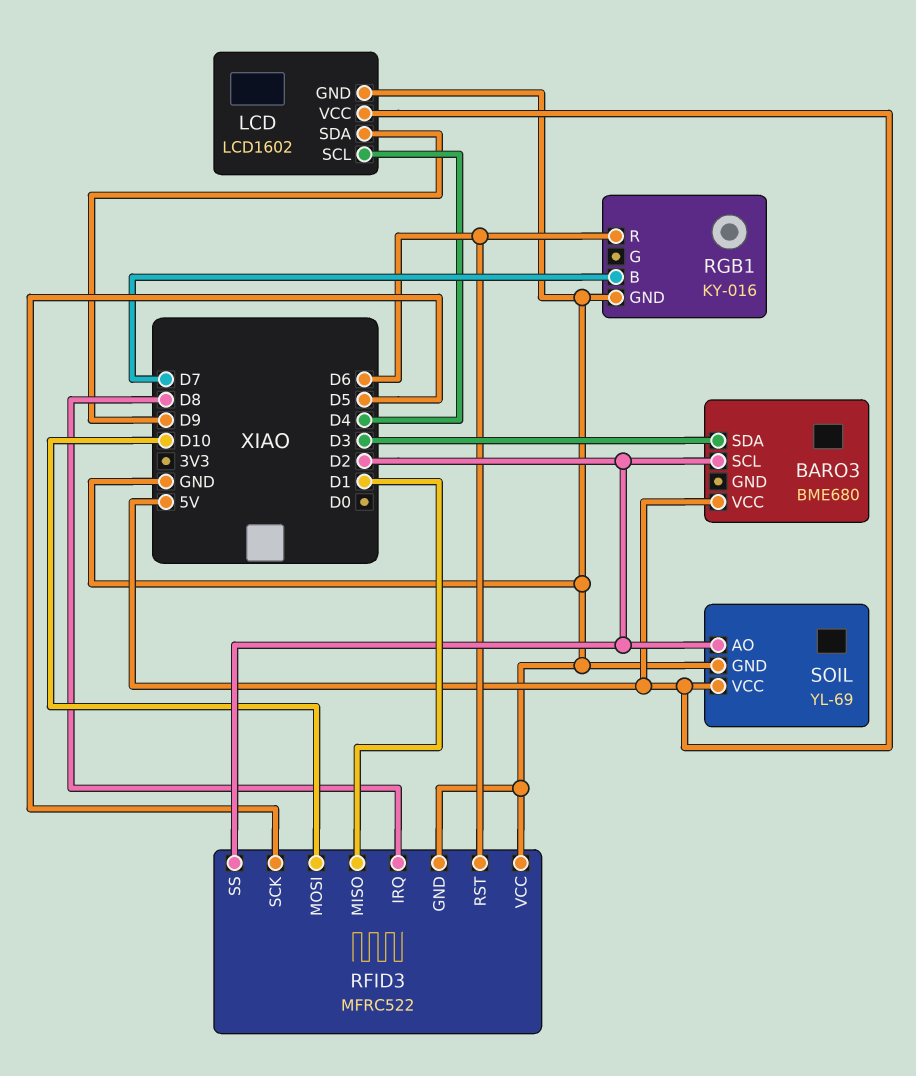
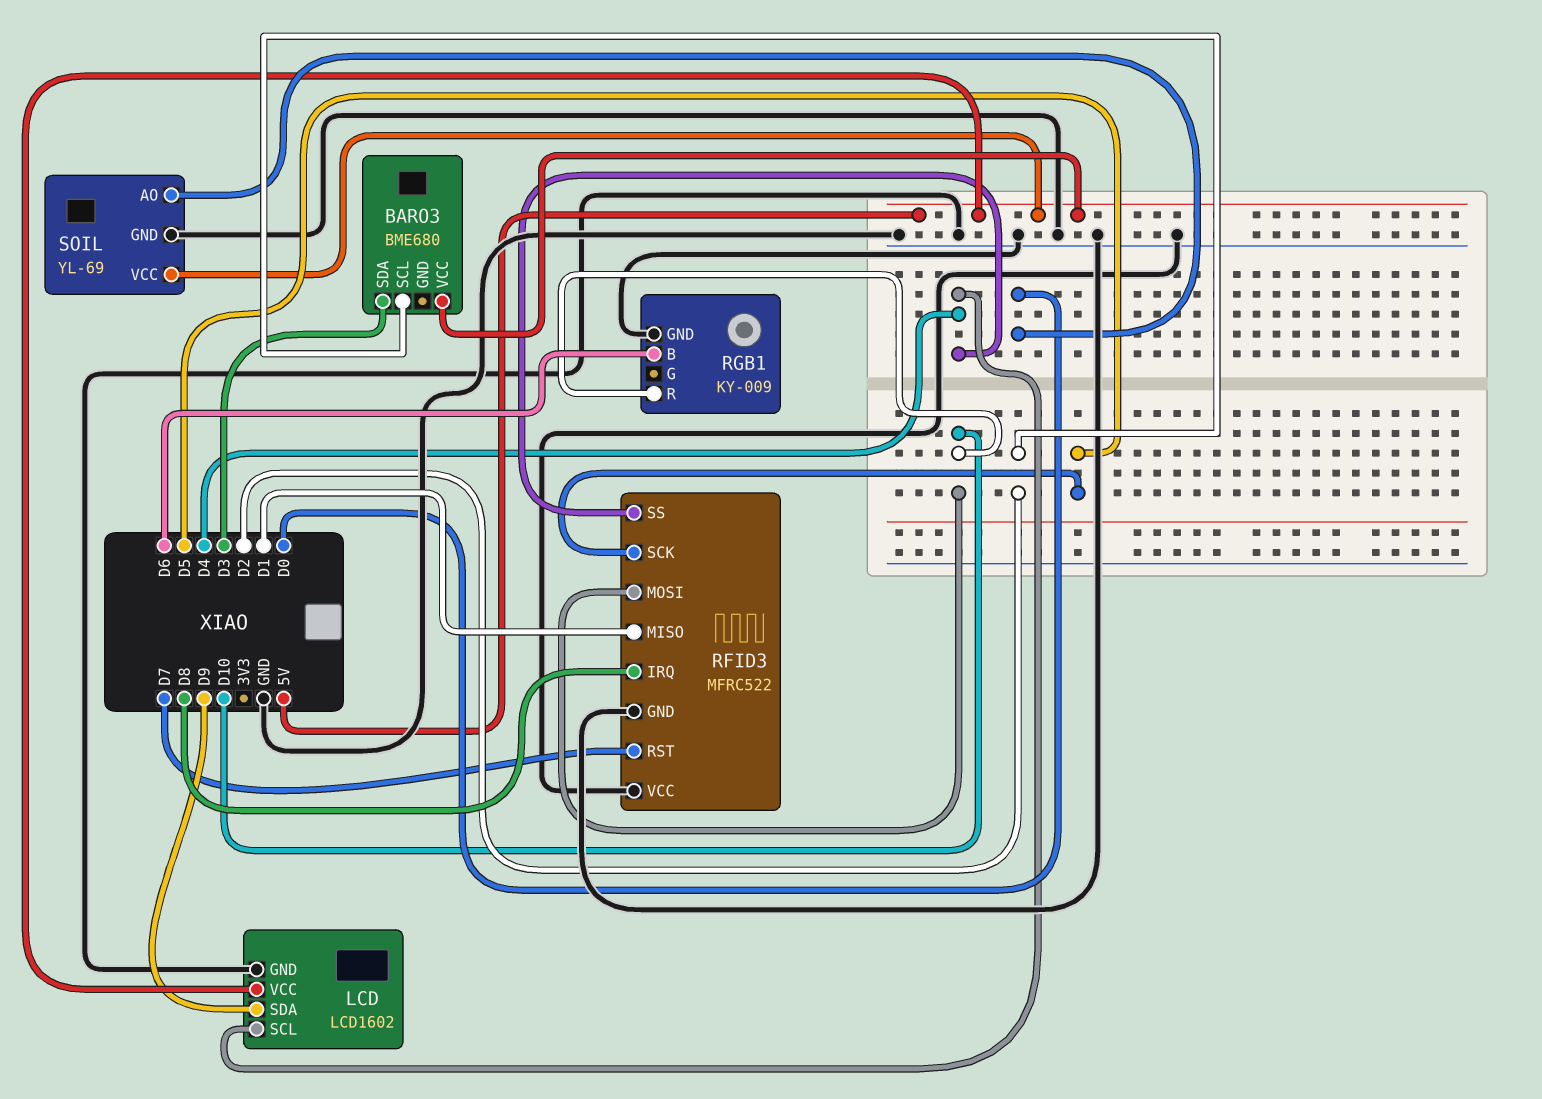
RFID3 pin RST: D6 -> D7
RFID3 pin SS: D2 -> D4
RGB1: KY-016 -> KY-009
RGB1 pin B: D7 -> D6
RGB1 pin R: D6 -> D10
SOIL pin AO: D2 -> D0

